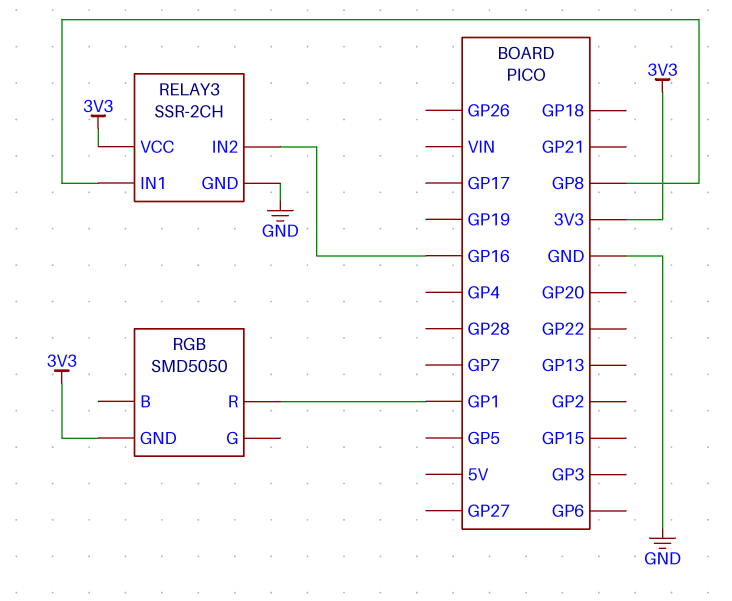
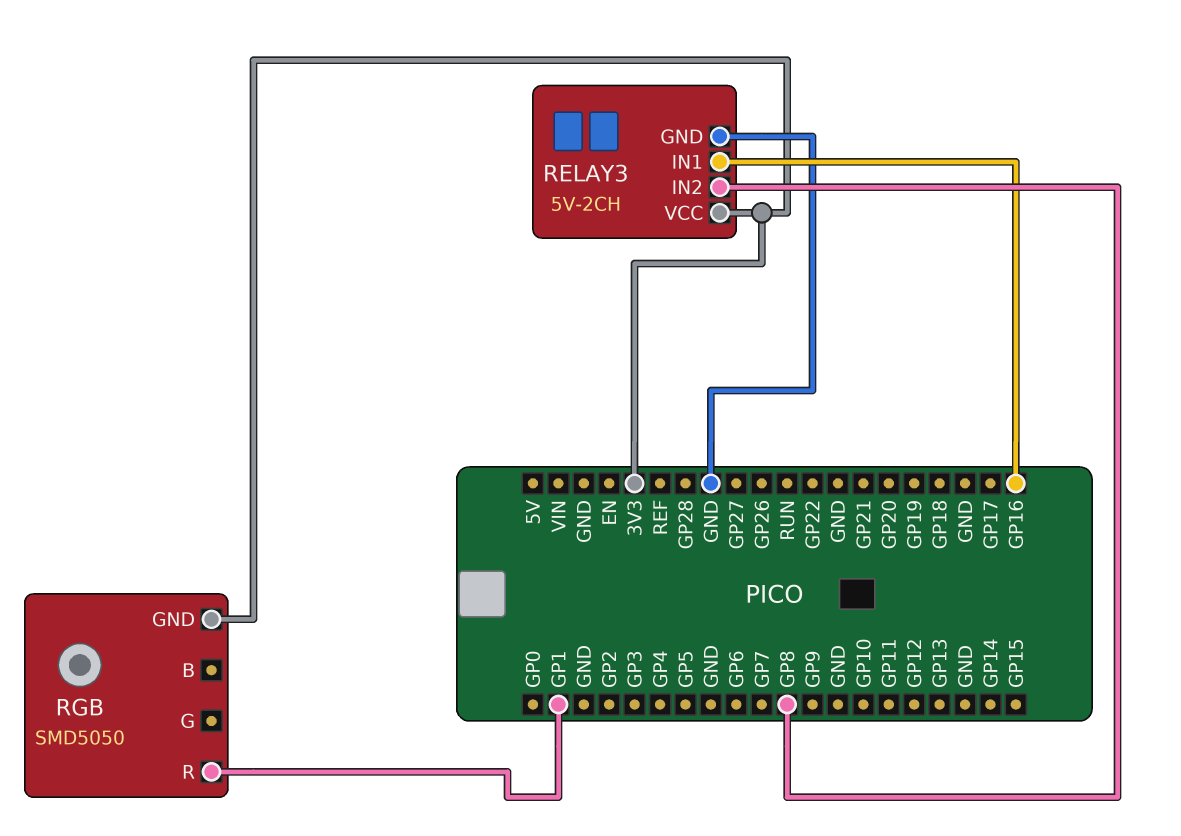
RELAY3: SSR-2CH -> 5V-2CH
RELAY3 pin IN1: GP8 -> GP16
RELAY3 pin IN2: GP16 -> GP8

